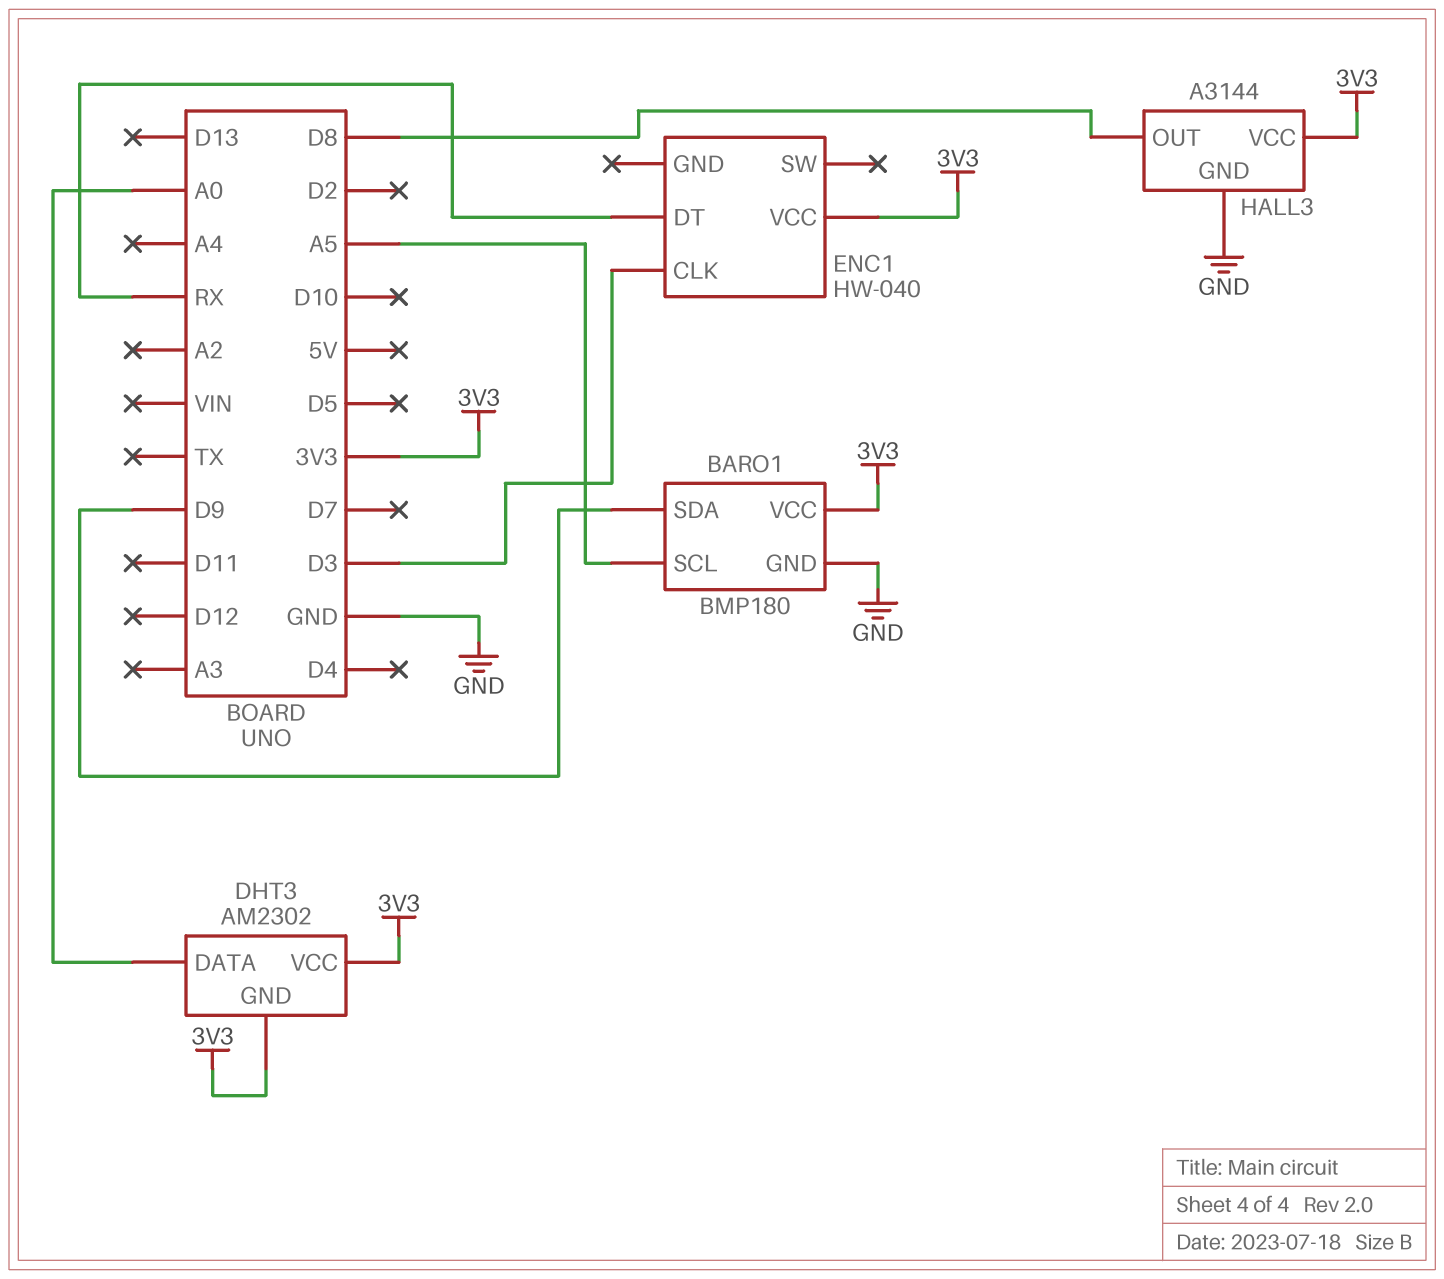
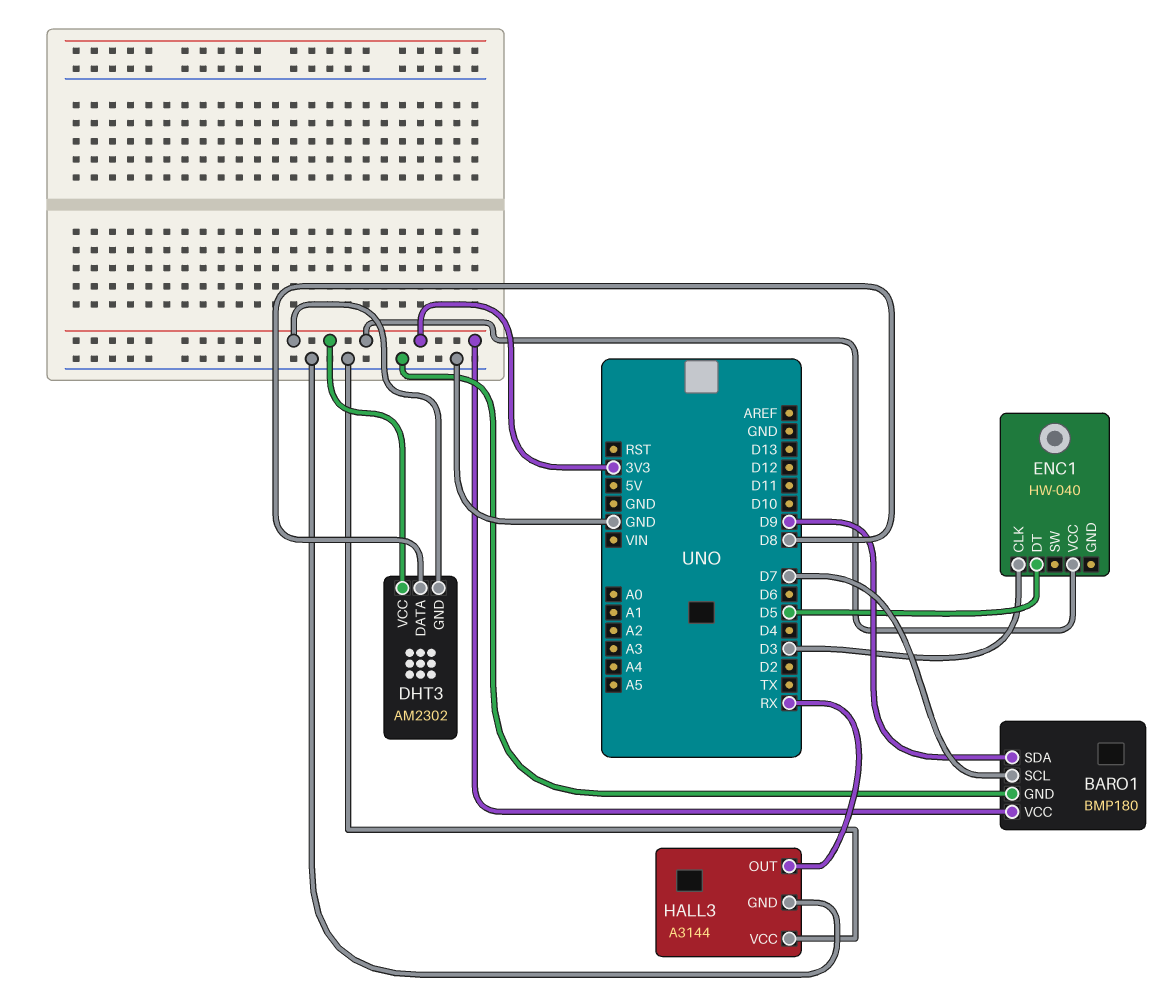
BARO1 pin SCL: A5 -> D7
DHT3 pin DATA: A0 -> D8
ENC1 pin DT: RX -> D5
HALL3 pin OUT: D8 -> RX
HALL3 pin VCC: 3V3 -> GND

